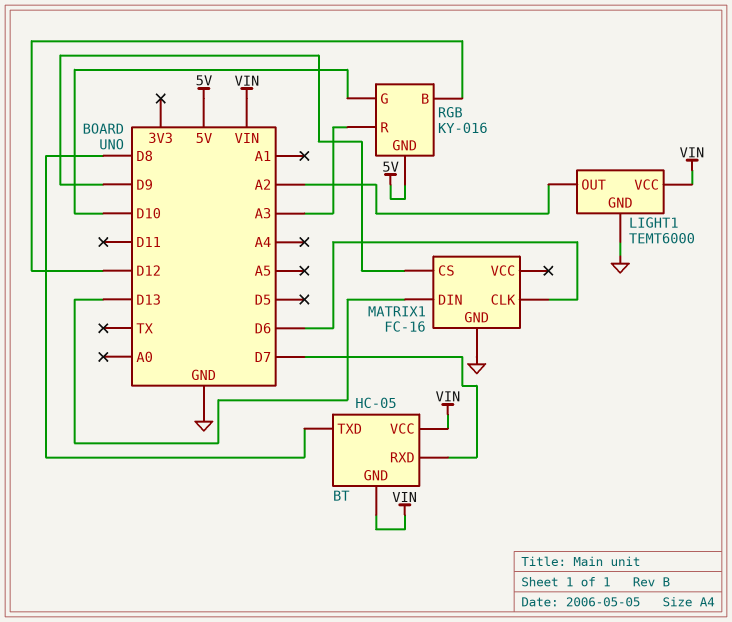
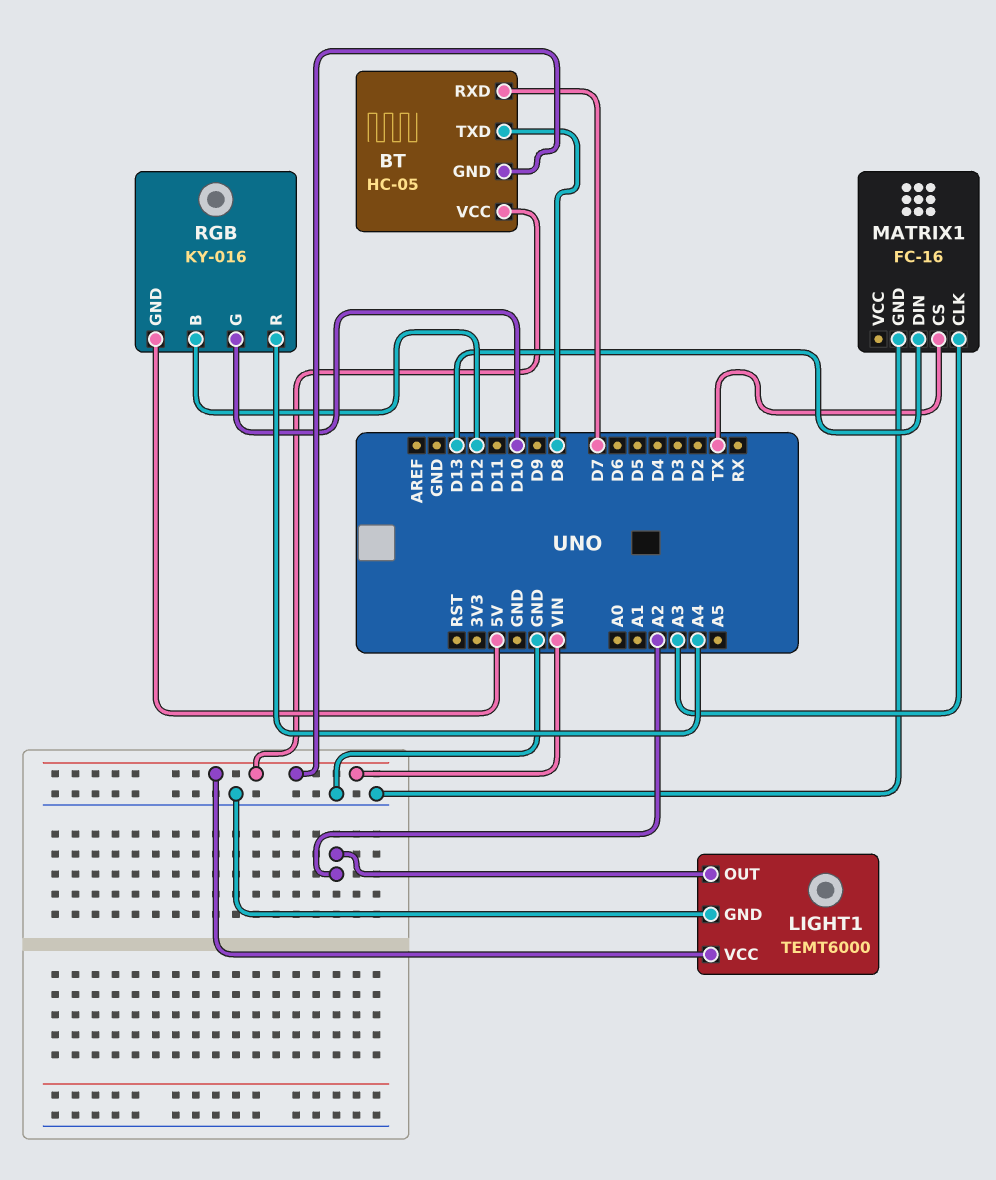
MATRIX1 pin CLK: D6 -> A3
MATRIX1 pin CS: D9 -> TX
RGB pin R: A3 -> A4

